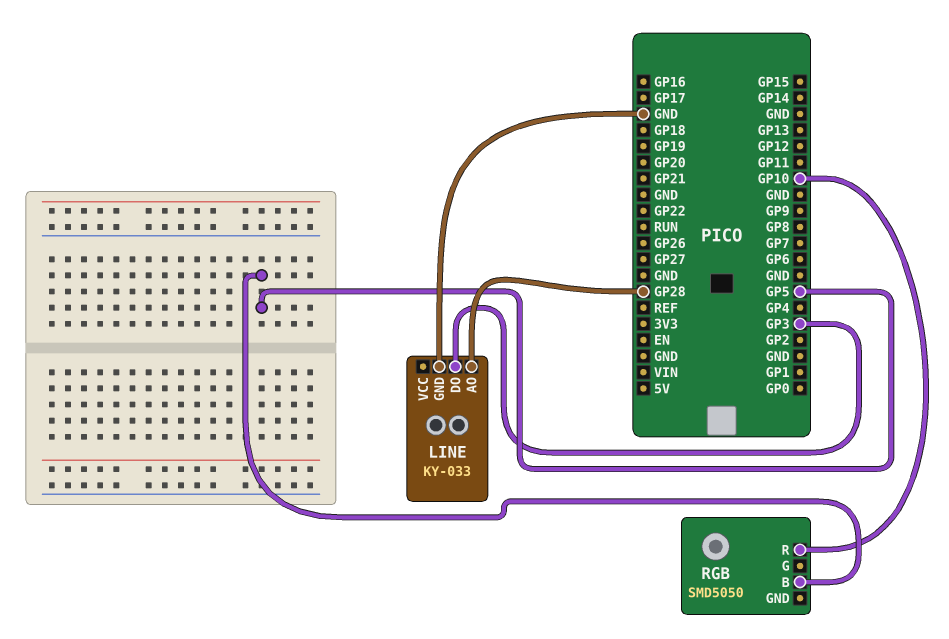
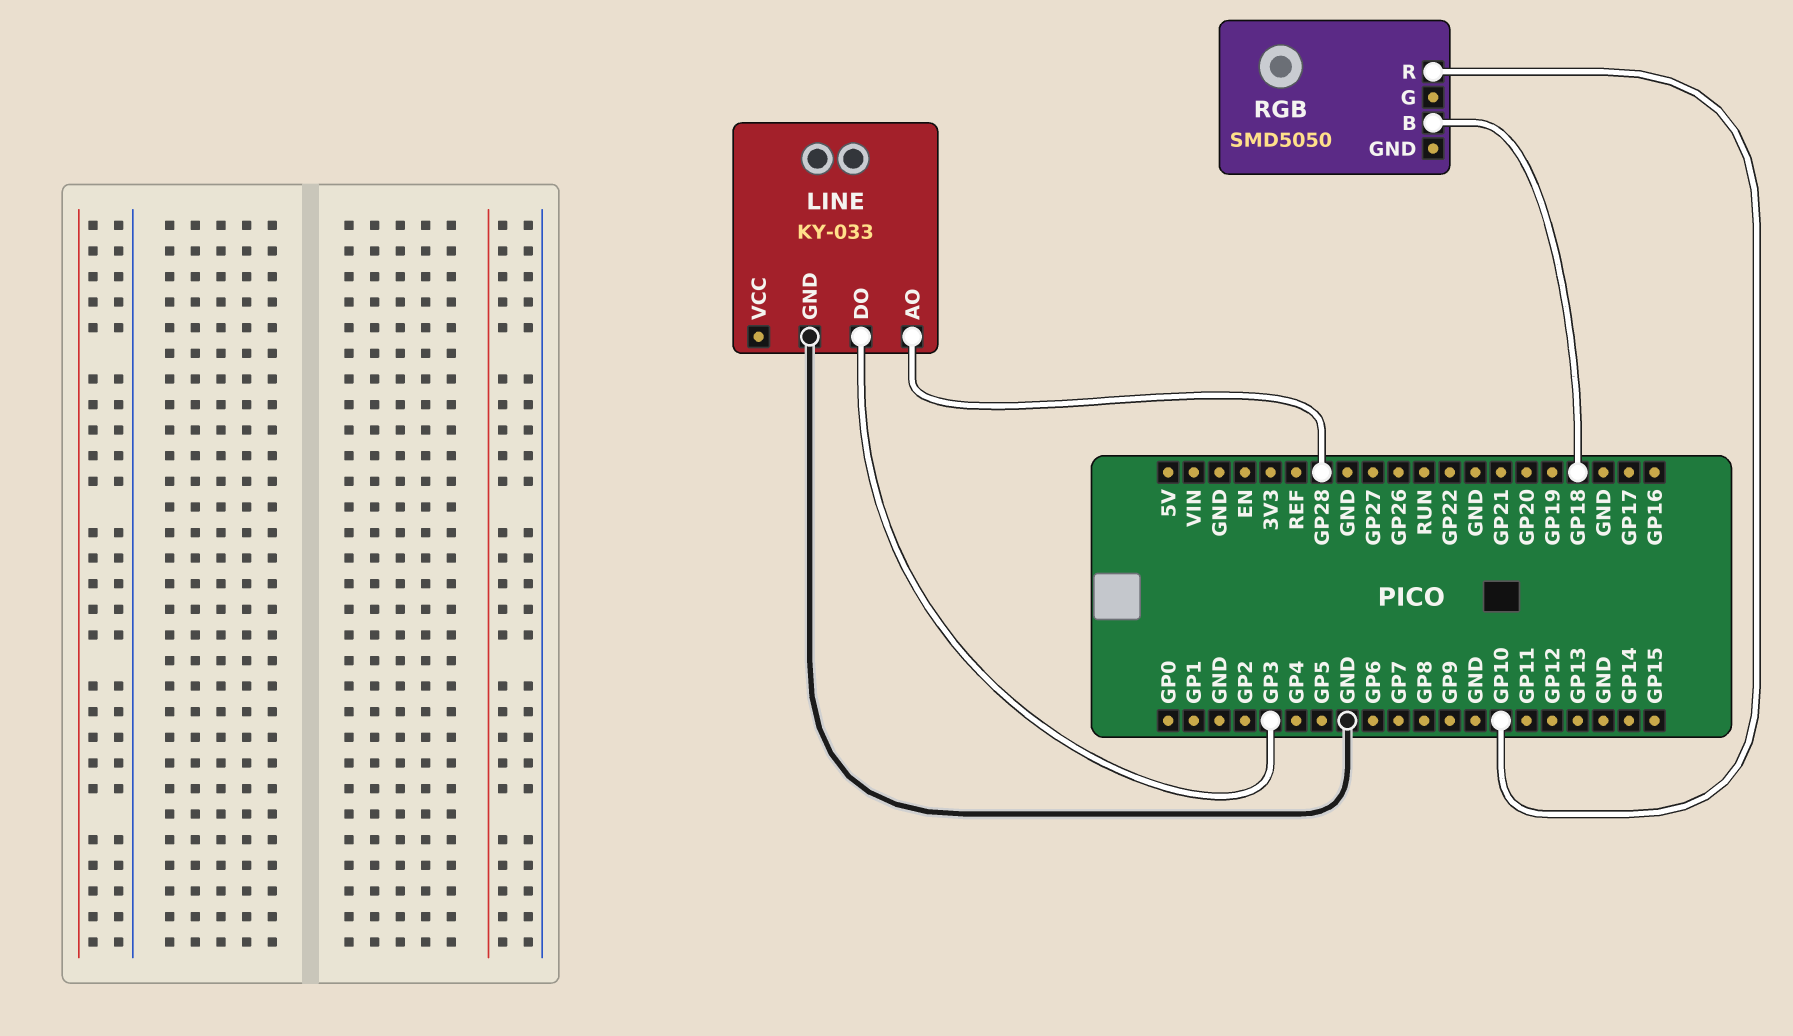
RGB pin B: GP5 -> GP18

